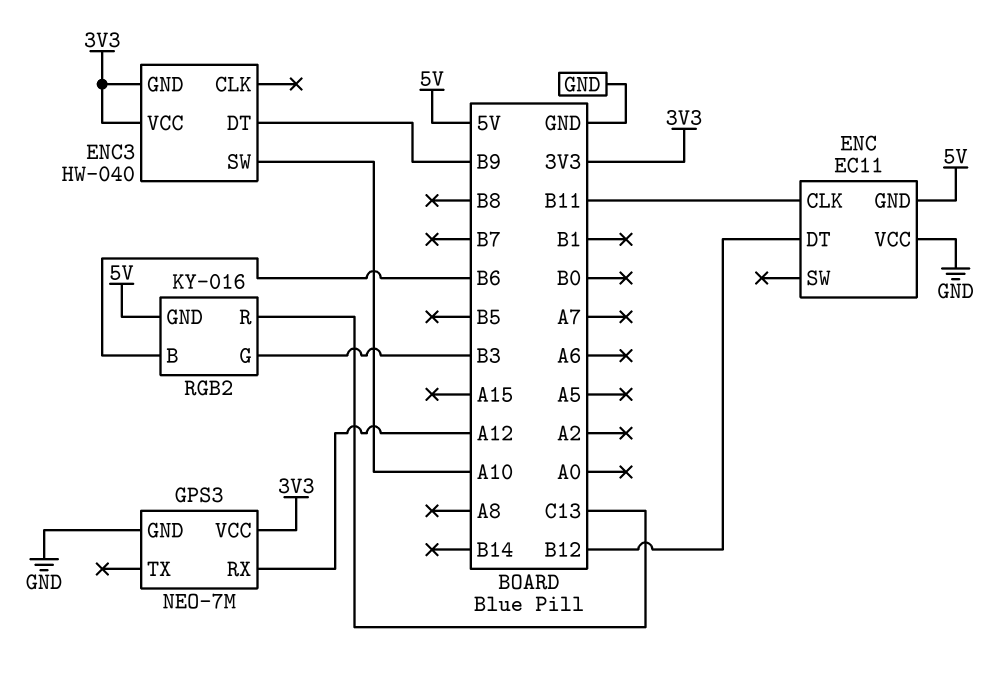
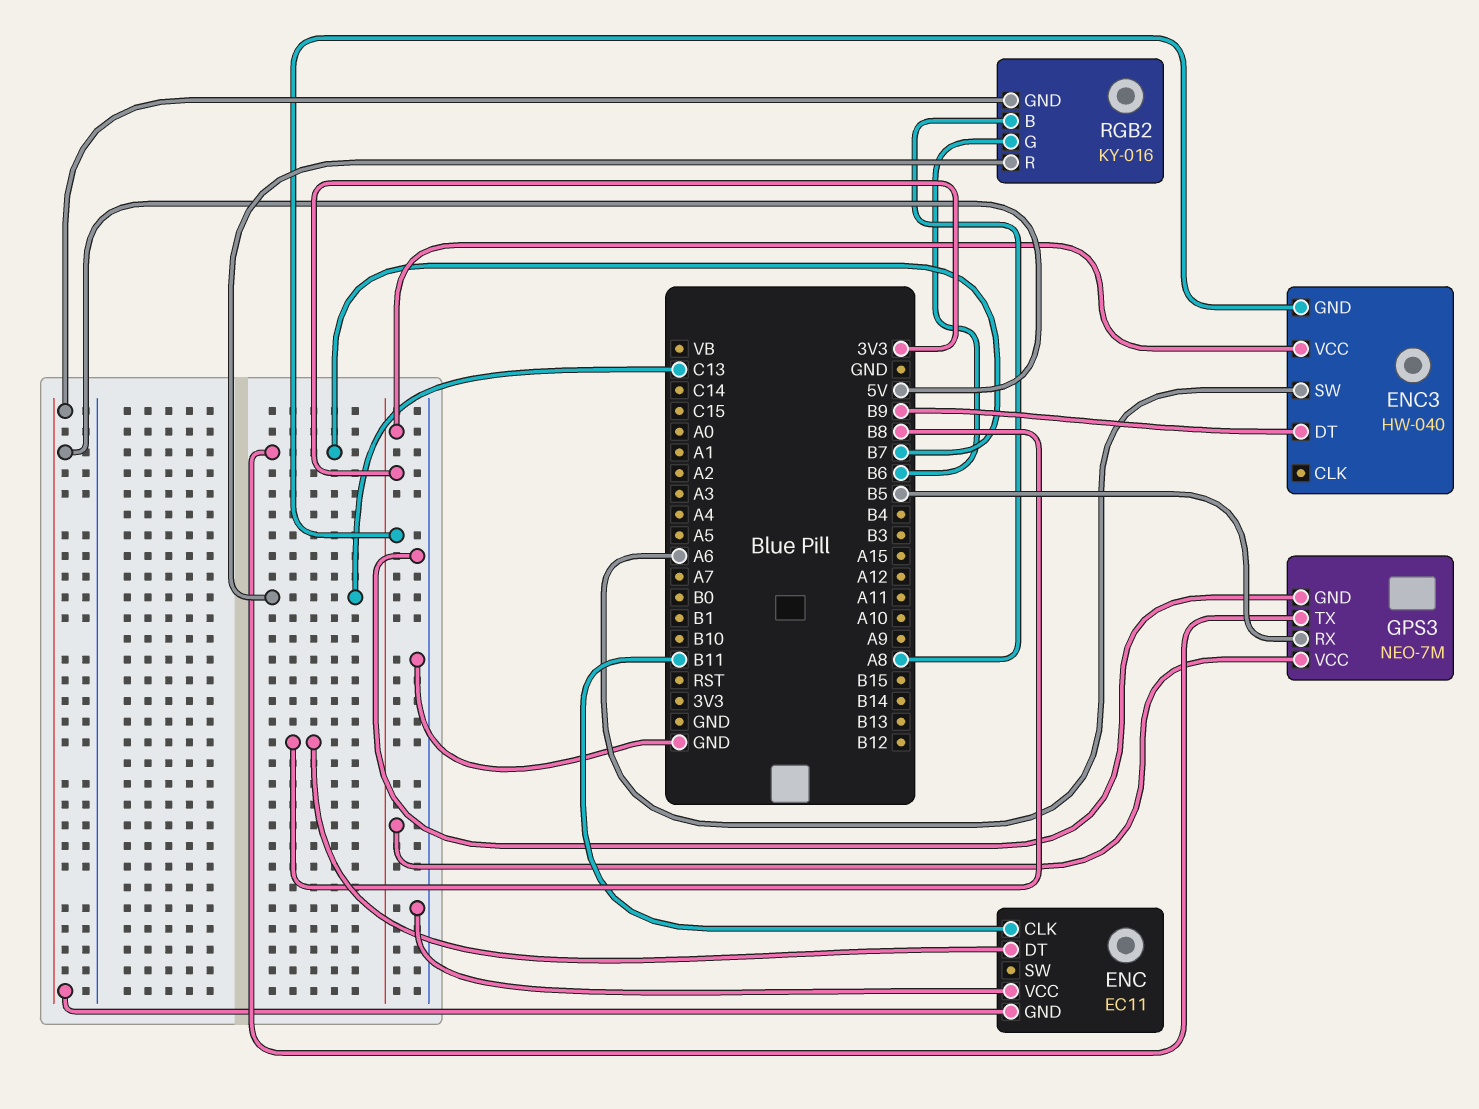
ENC pin DT: B12 -> B8
ENC3 pin SW: A10 -> A6
GPS3 pin RX: A12 -> B5
GPS3 pin TX: none -> B7
RGB2 pin B: B6 -> A8
RGB2 pin G: B3 -> B6

